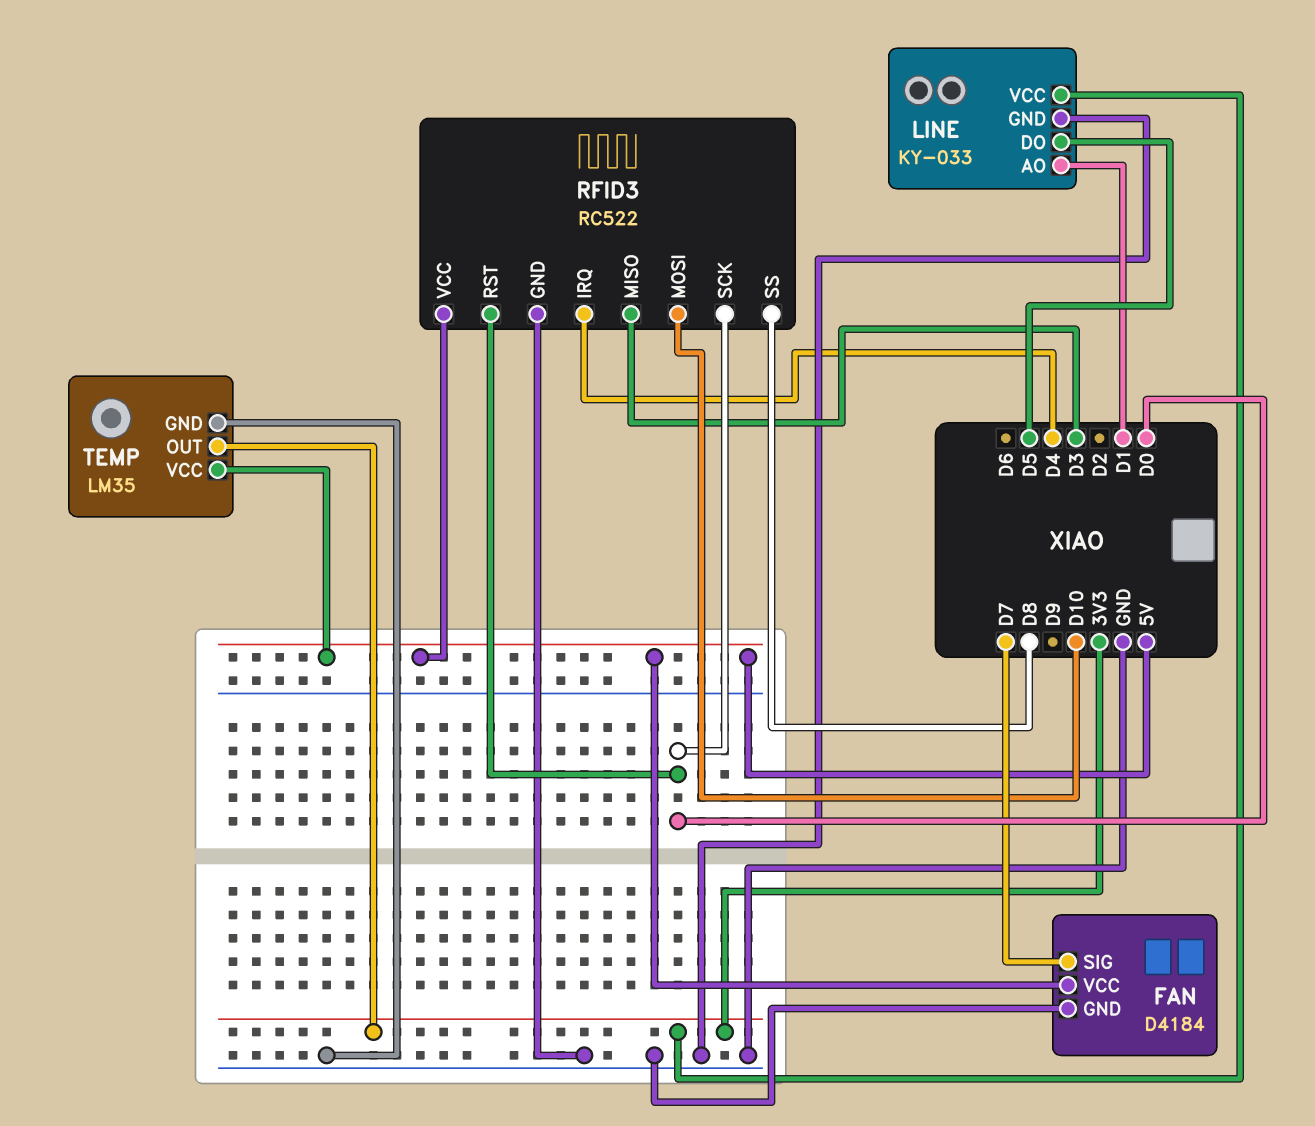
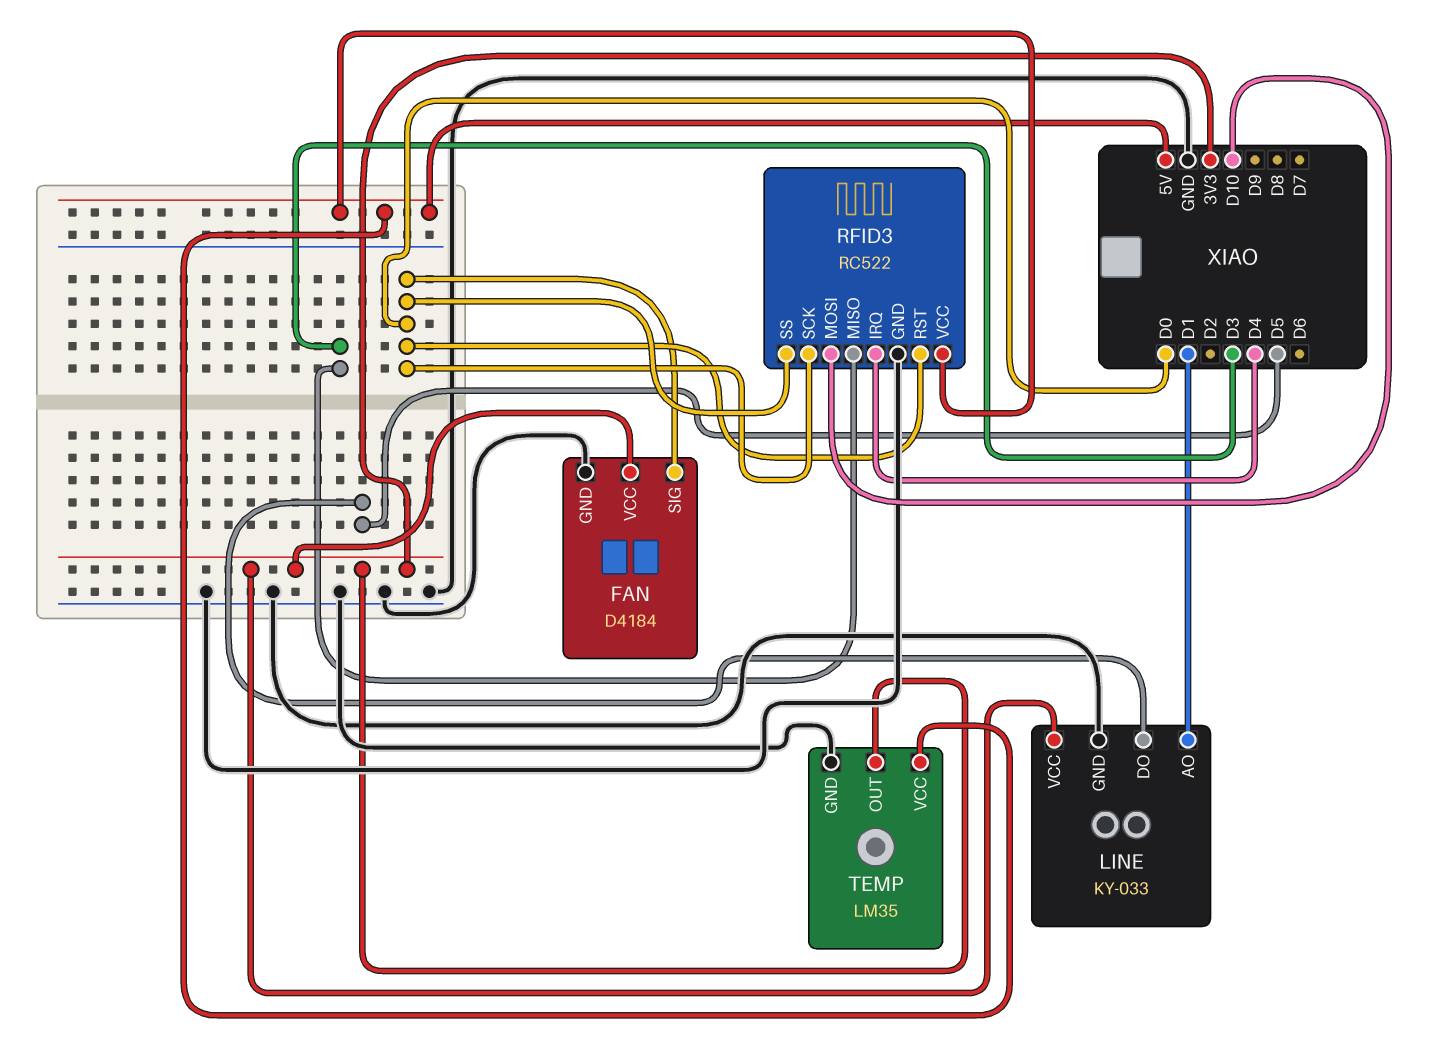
FAN pin SIG: D7 -> D0
FAN pin VCC: 5V -> 3V3
RFID3 pin SS: D8 -> D0

